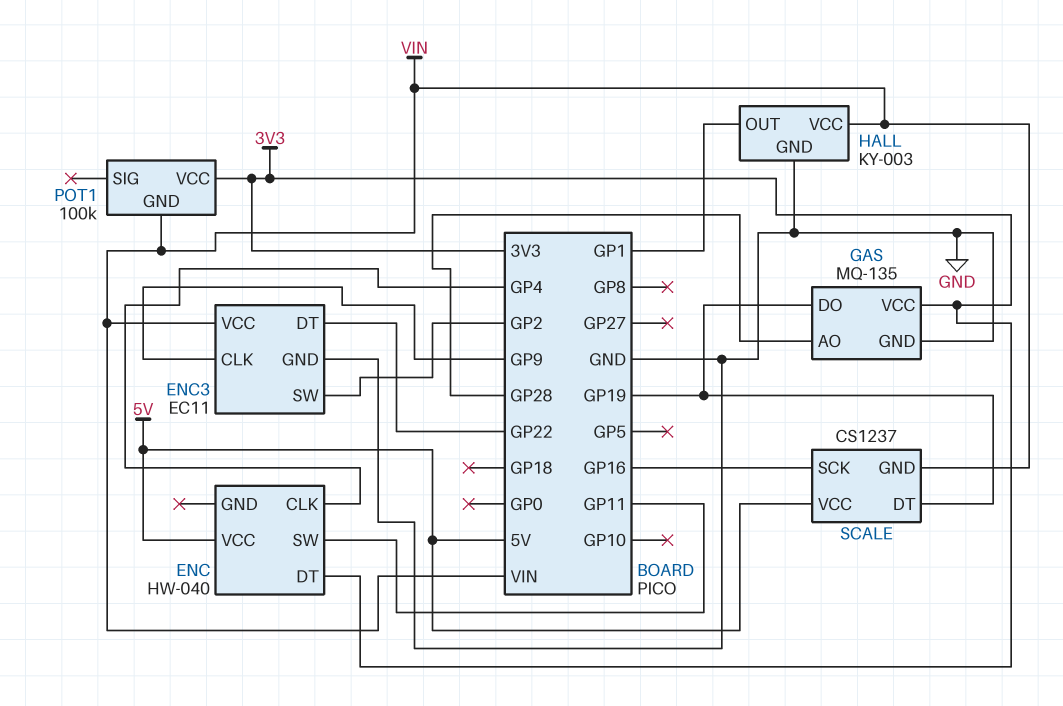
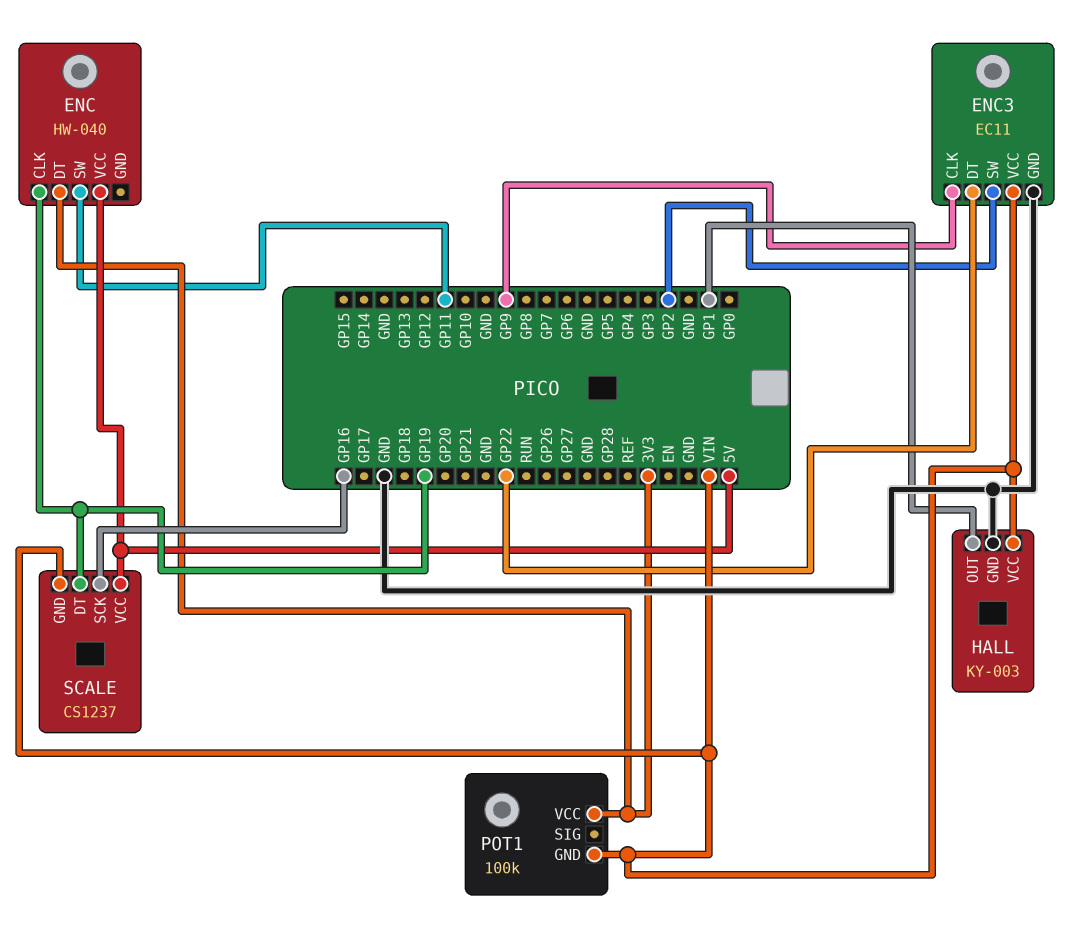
ENC pin CLK: GP4 -> GP19
GAS: MQ-135 -> none
GAS pin AO: GP28 -> none
GAS pin DO: GP19 -> none
GAS pin GND: GND -> none
GAS pin VCC: 3V3 -> none

